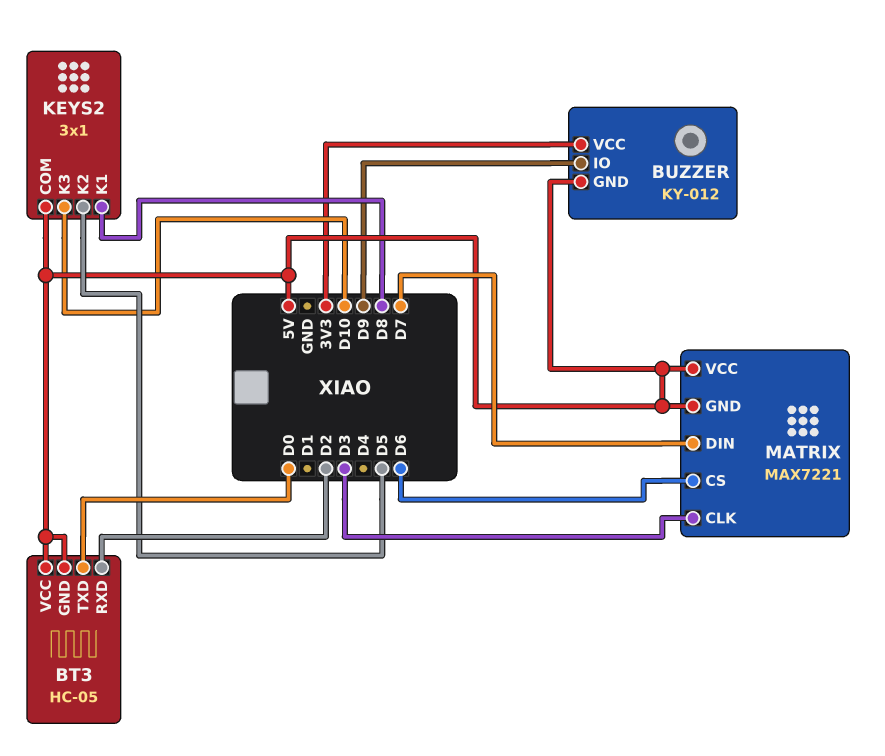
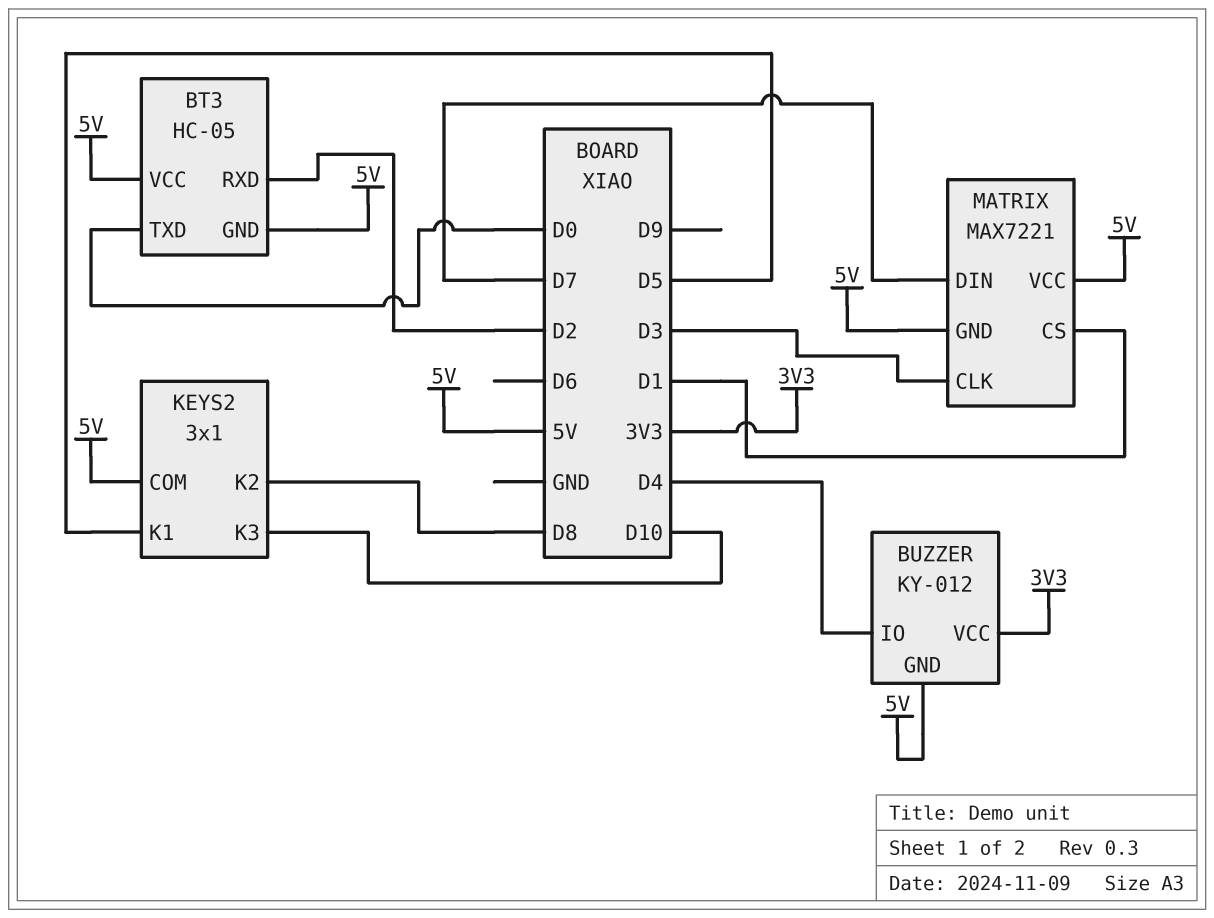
BUZZER pin IO: D9 -> D4
KEYS2 pin K1: D8 -> D5
KEYS2 pin K2: D5 -> D8
MATRIX pin CS: D6 -> D1

